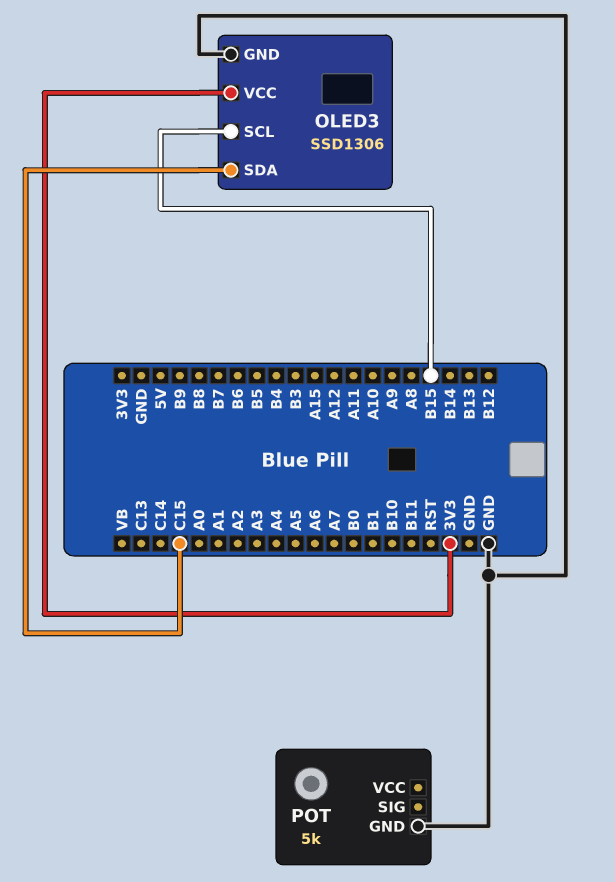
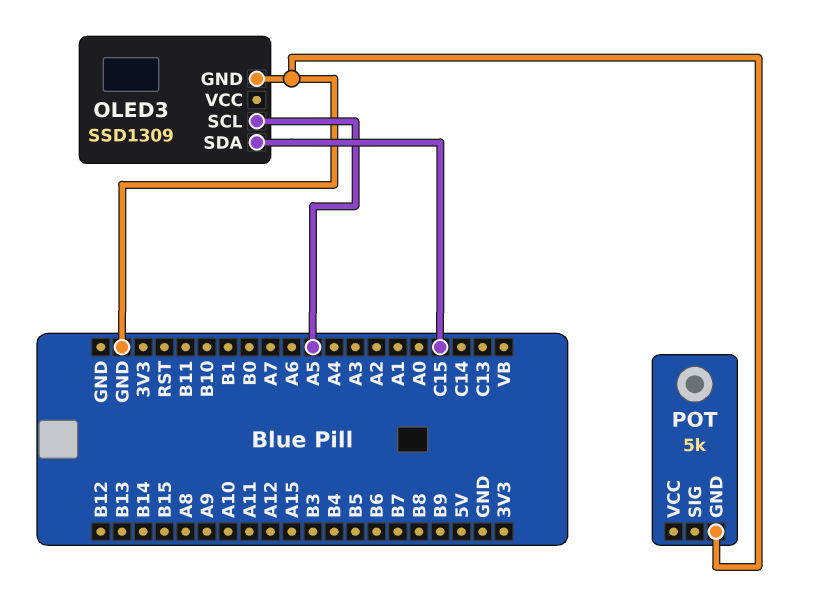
OLED3: SSD1306 -> SSD1309
OLED3 pin SCL: B15 -> A5
OLED3 pin VCC: 3V3 -> none

